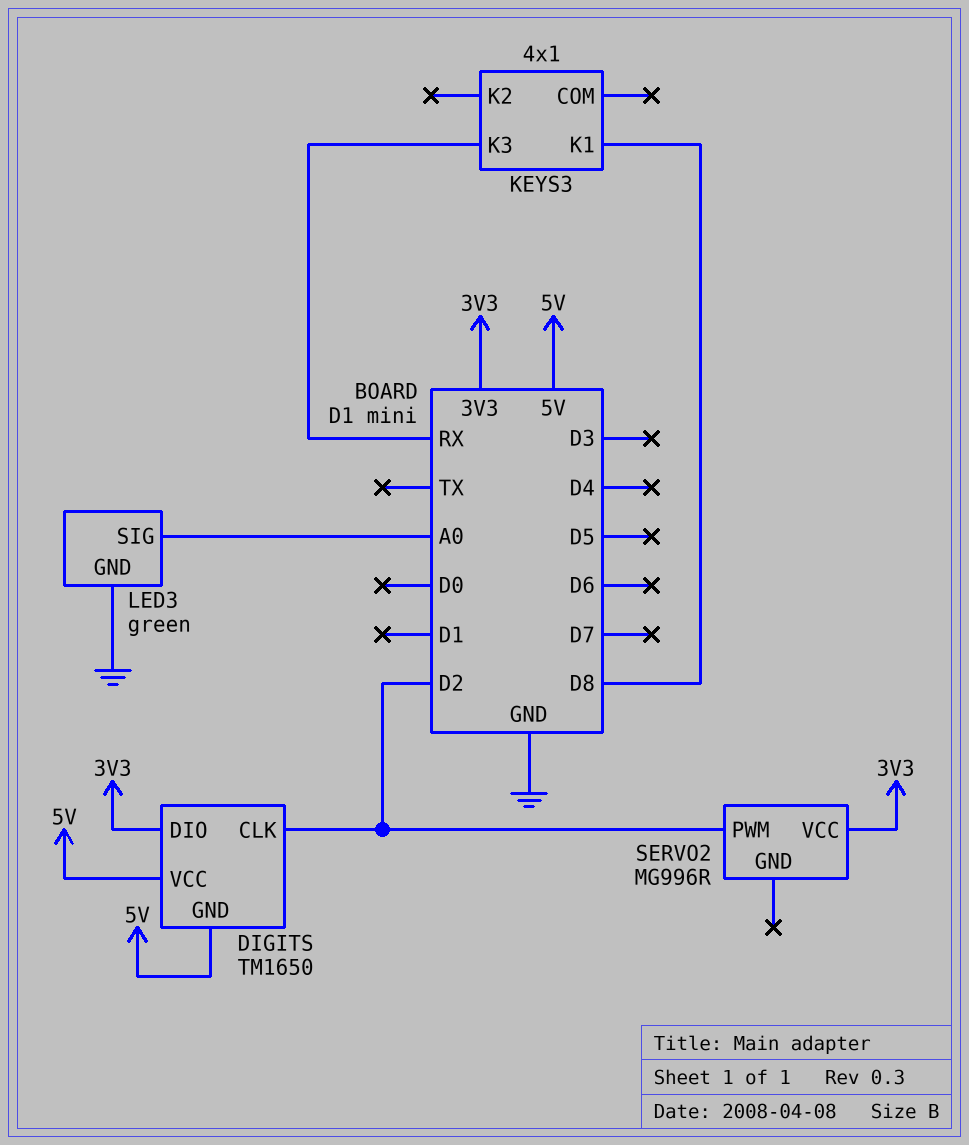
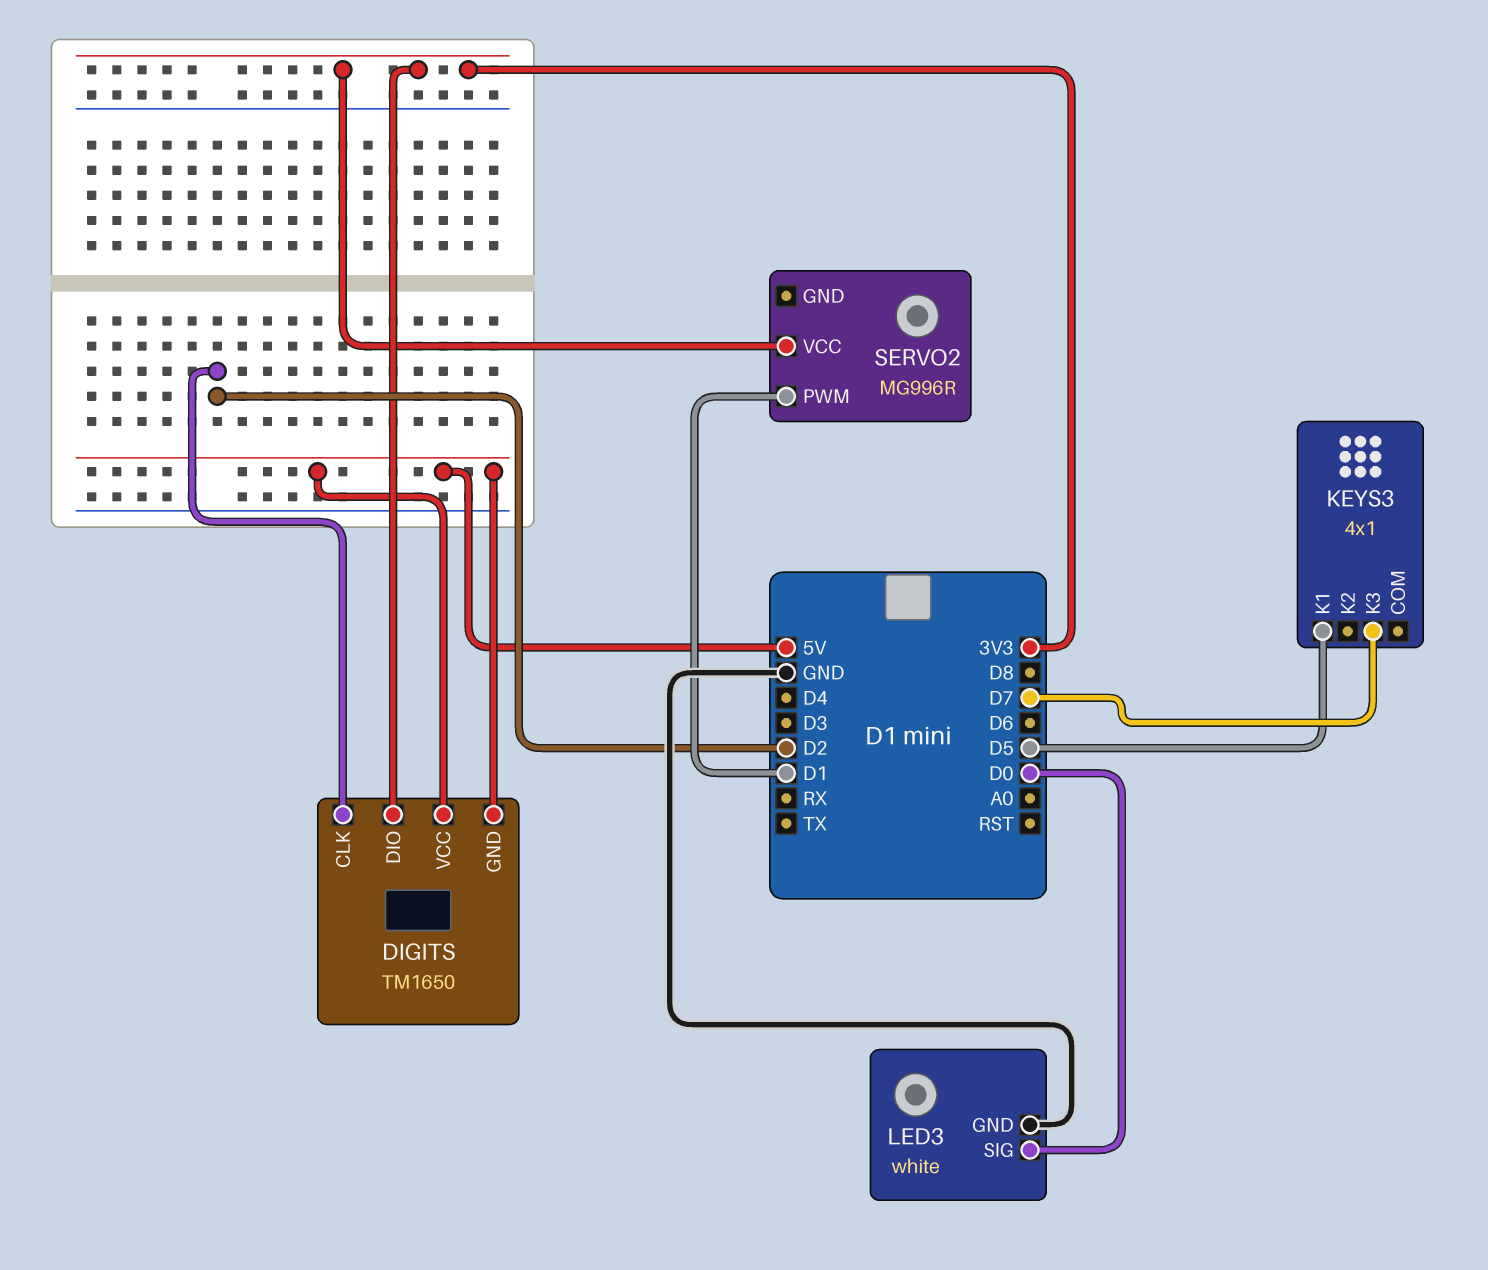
KEYS3 pin K1: D8 -> D5
KEYS3 pin K3: RX -> D7
LED3: green -> white
LED3 pin SIG: A0 -> D0
SERVO2 pin PWM: D2 -> D1

